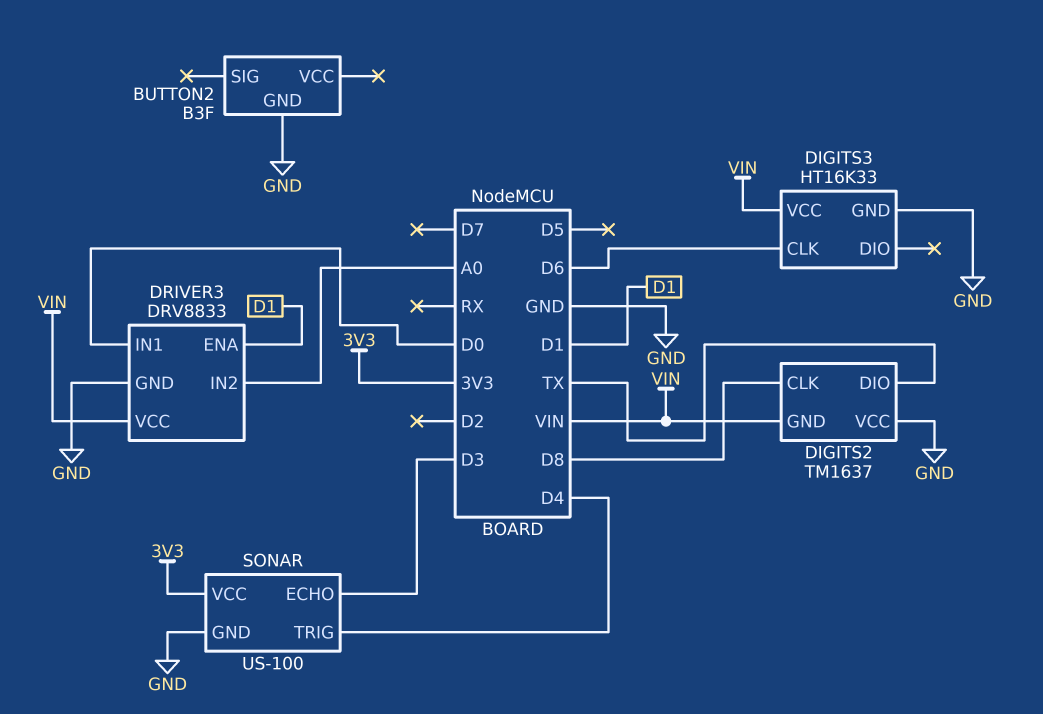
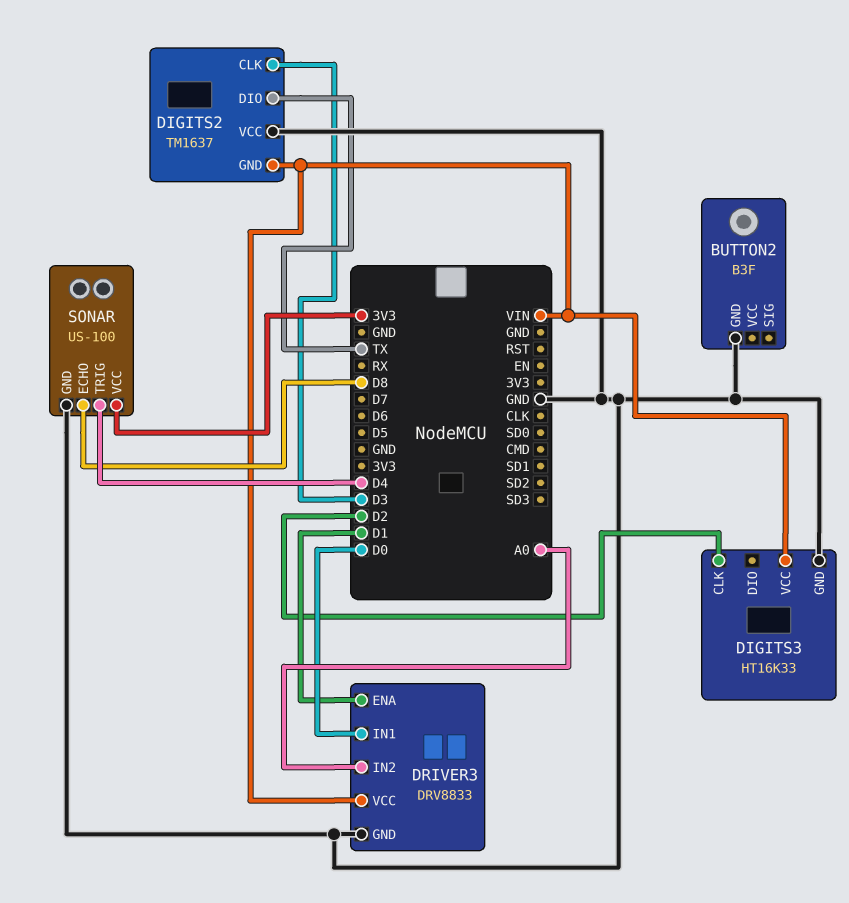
DIGITS2 pin CLK: D8 -> D3
DIGITS3 pin CLK: D6 -> D2
SONAR pin ECHO: D3 -> D8

